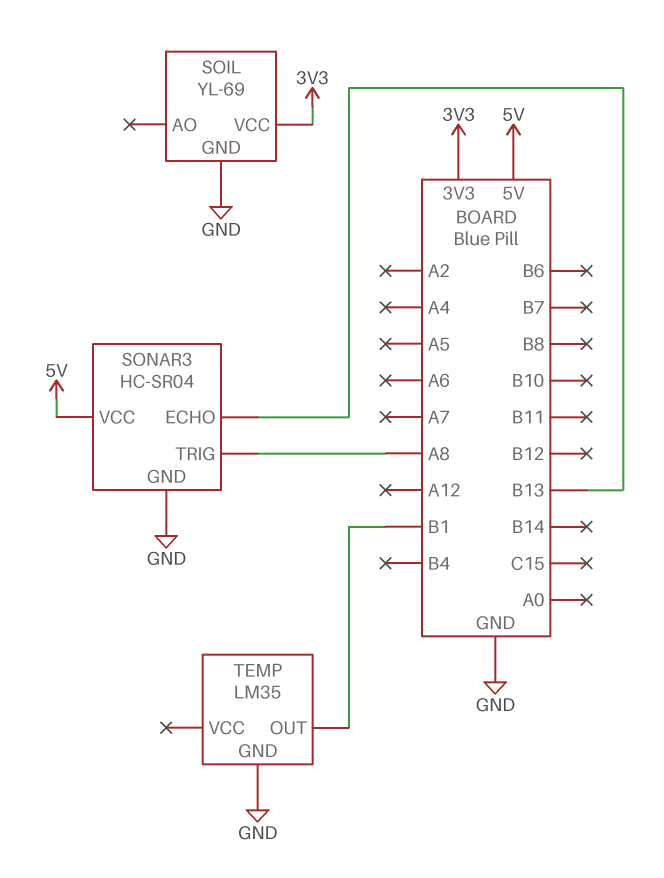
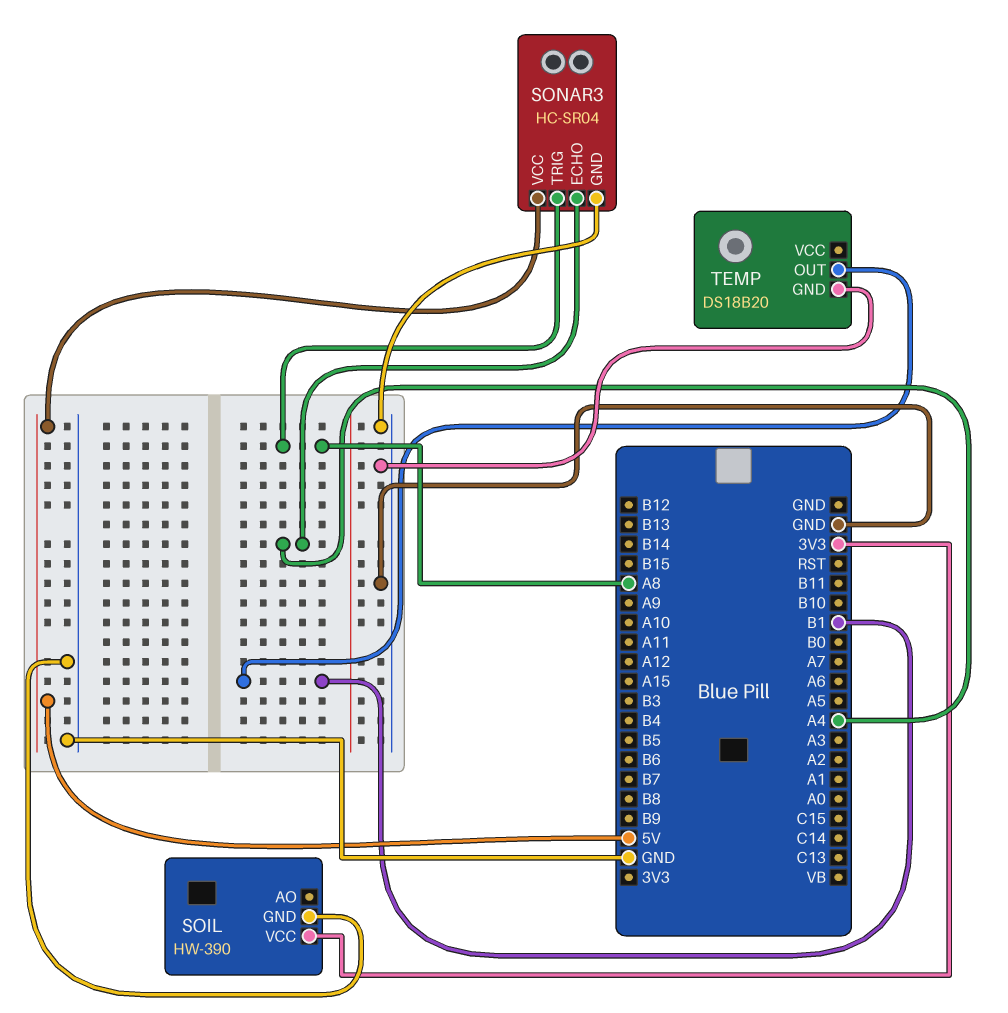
SOIL: YL-69 -> HW-390
SONAR3 pin ECHO: B13 -> A4
TEMP: LM35 -> DS18B20

